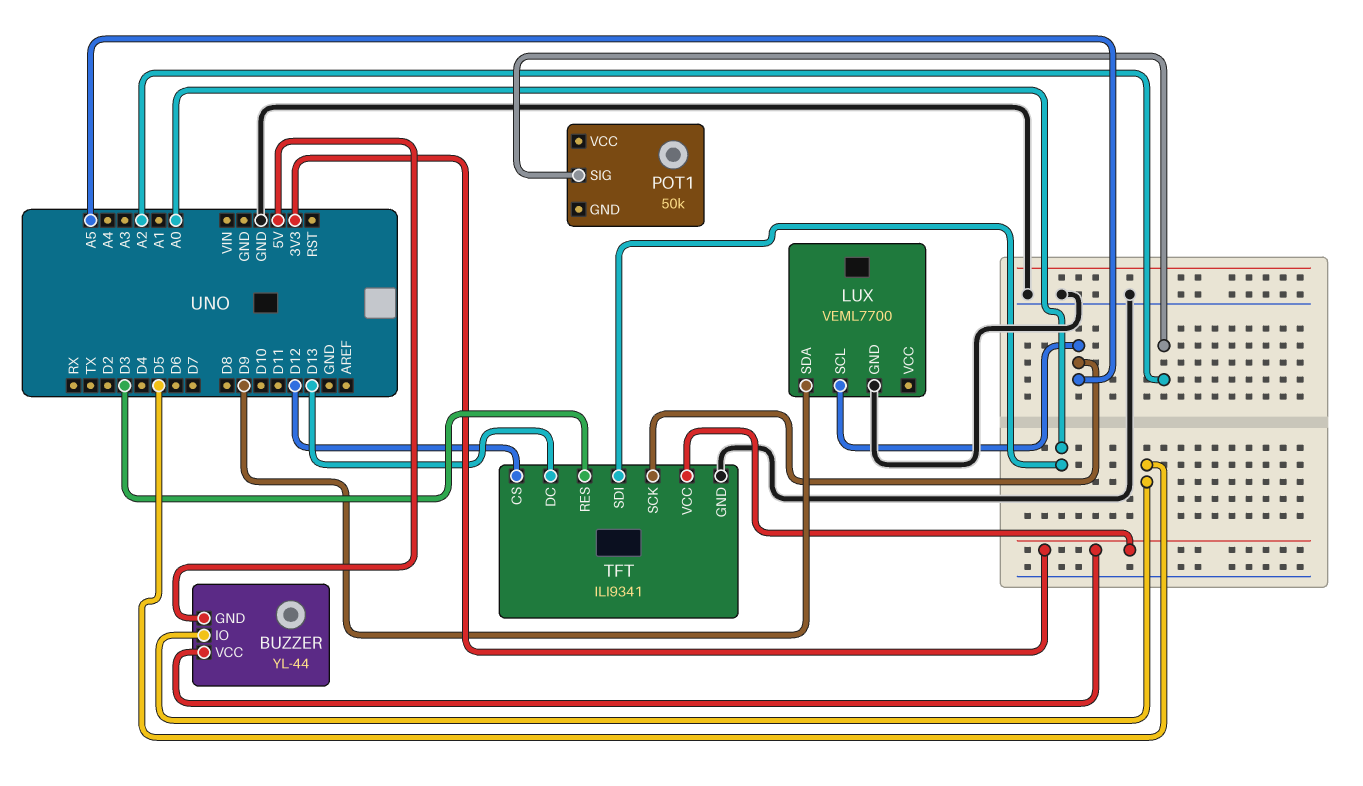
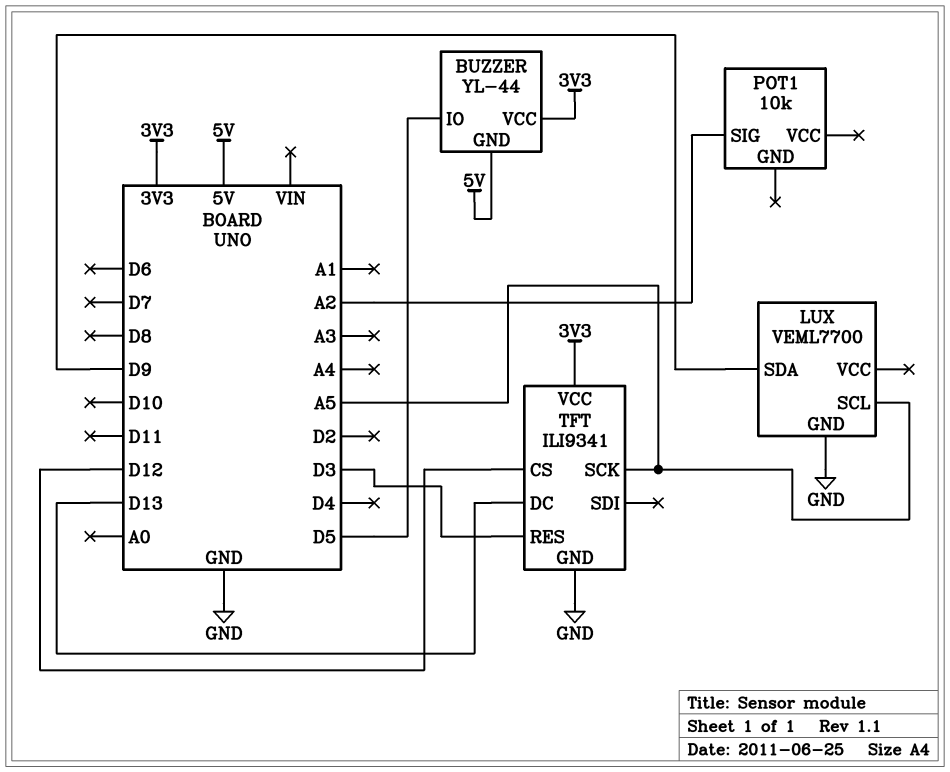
POT1: 50k -> 10k
TFT pin SDI: A0 -> none

